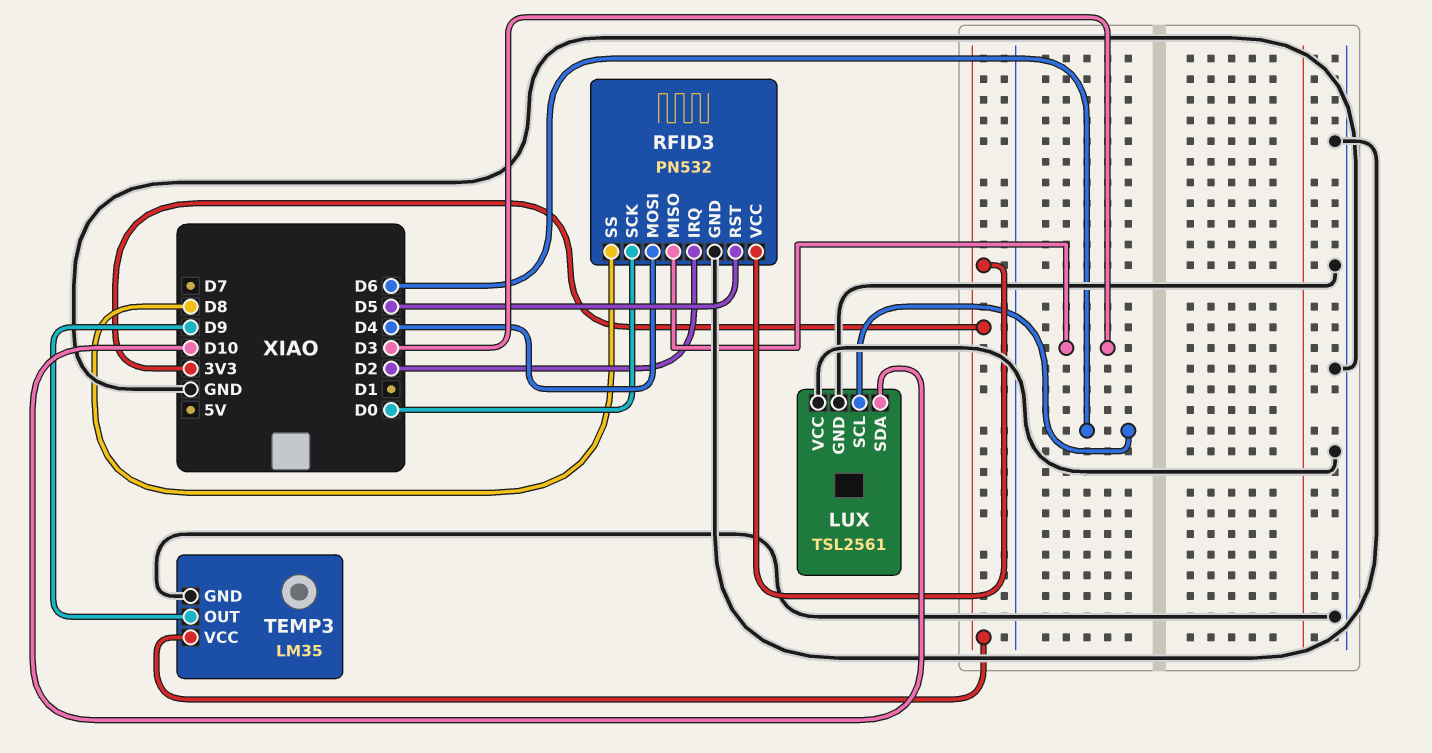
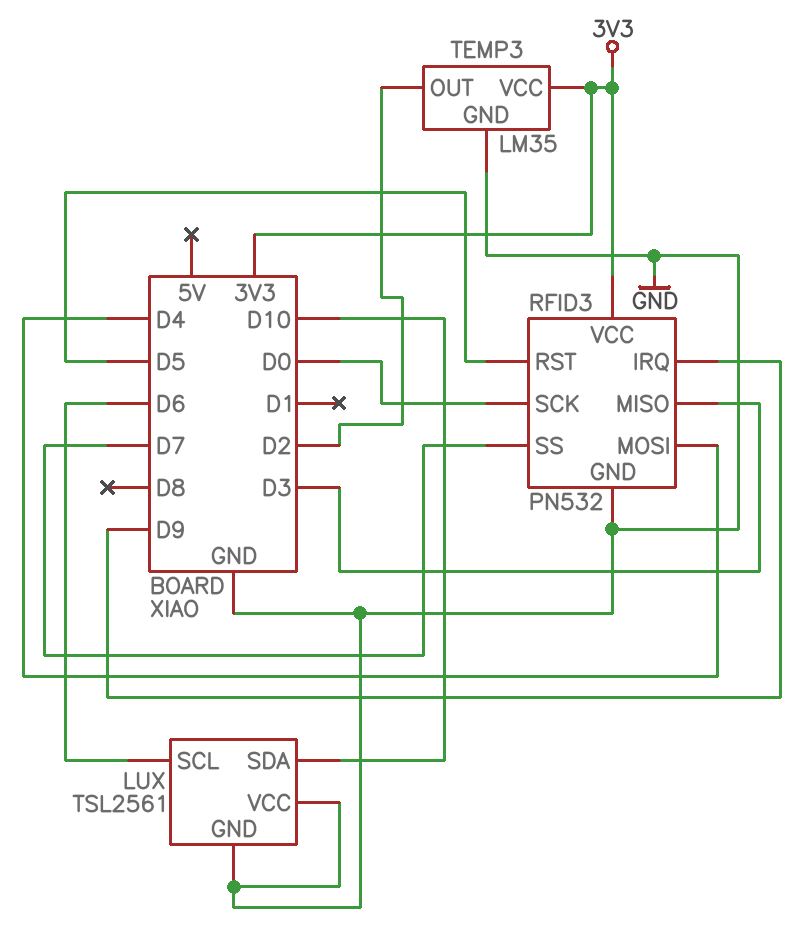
RFID3 pin IRQ: D2 -> D9
RFID3 pin SS: D8 -> D7
TEMP3 pin OUT: D9 -> D2

